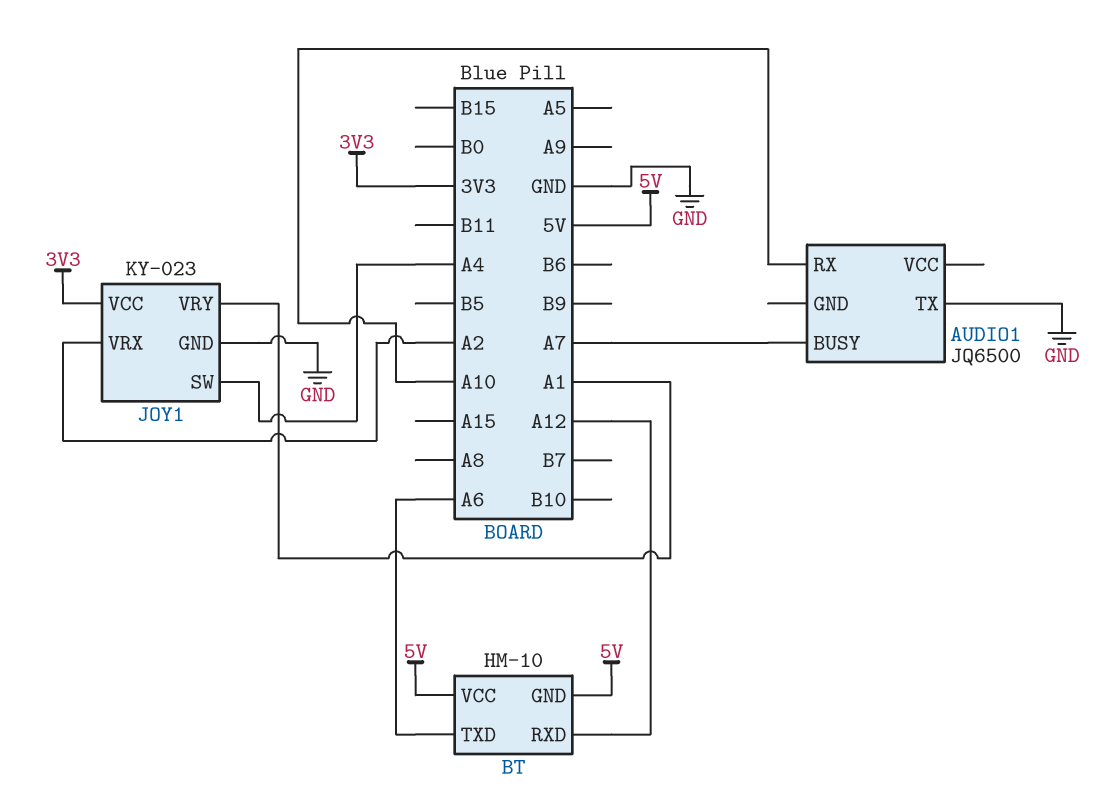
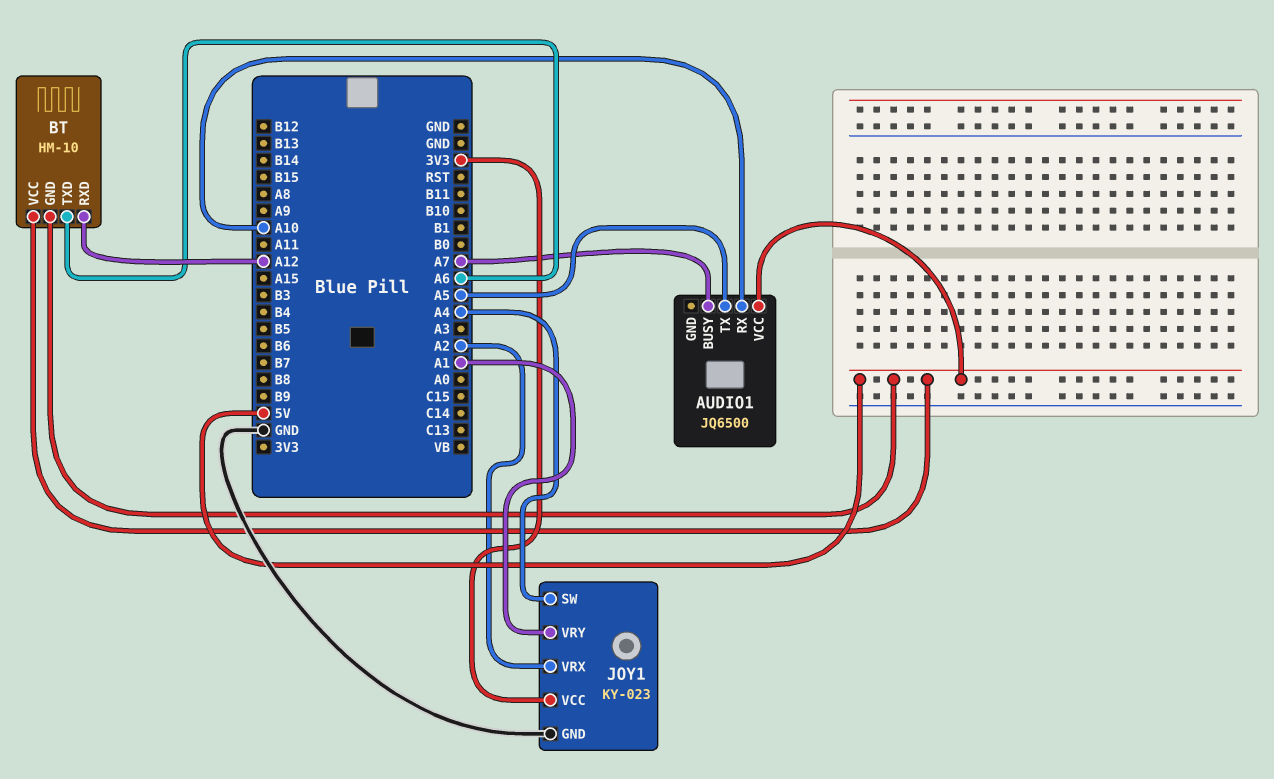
AUDIO1 pin TX: GND -> A5
AUDIO1 pin VCC: none -> 5V

